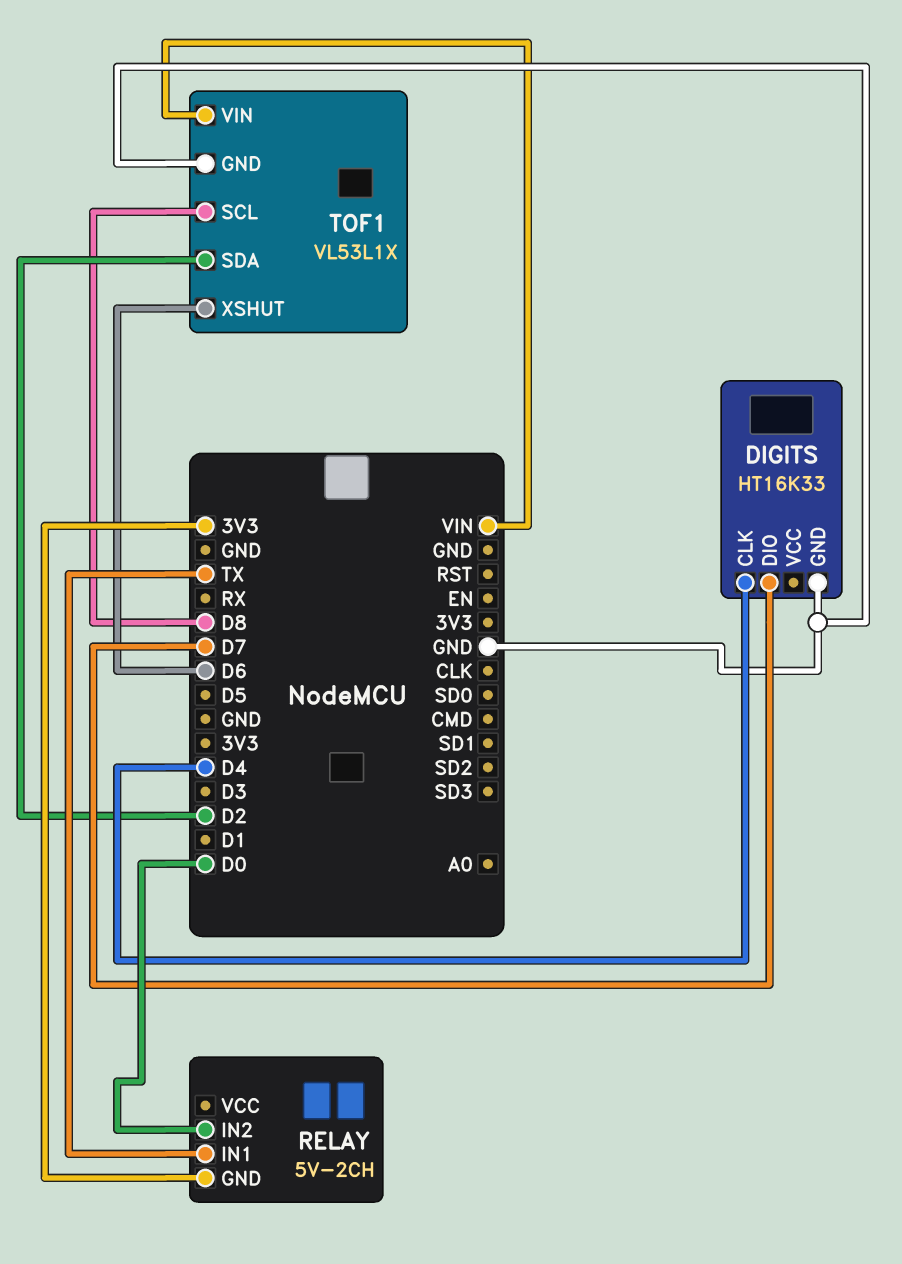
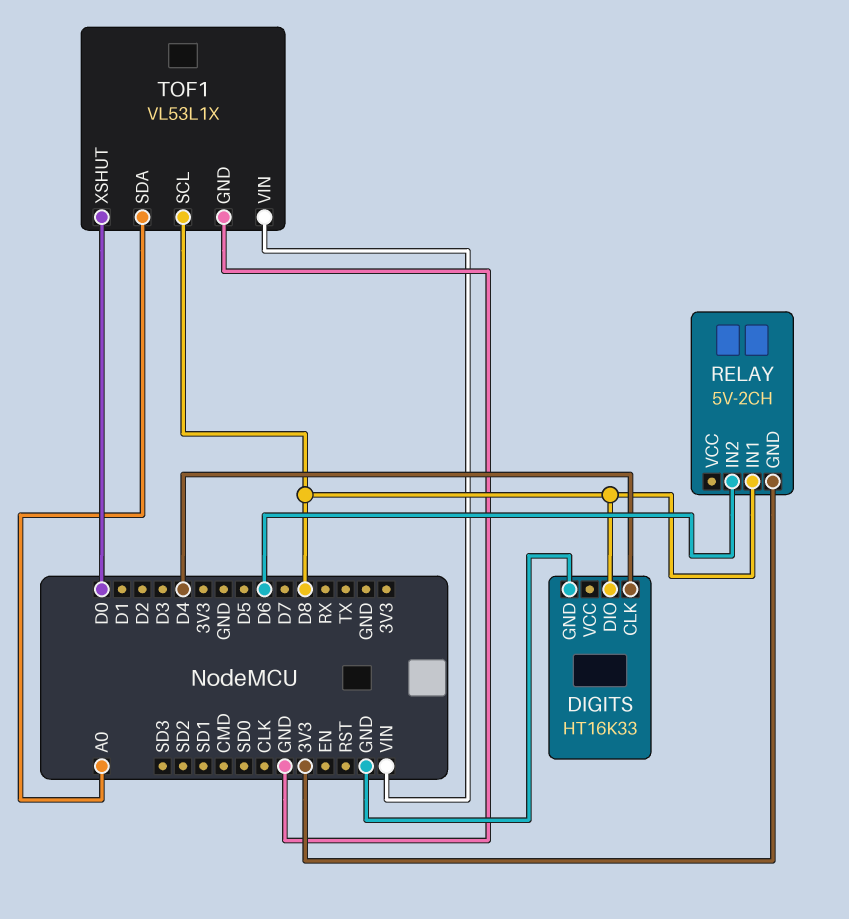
DIGITS pin DIO: D7 -> D8
RELAY pin IN1: TX -> D8
RELAY pin IN2: D0 -> D6
TOF1 pin SDA: D2 -> A0
TOF1 pin XSHUT: D6 -> D0

